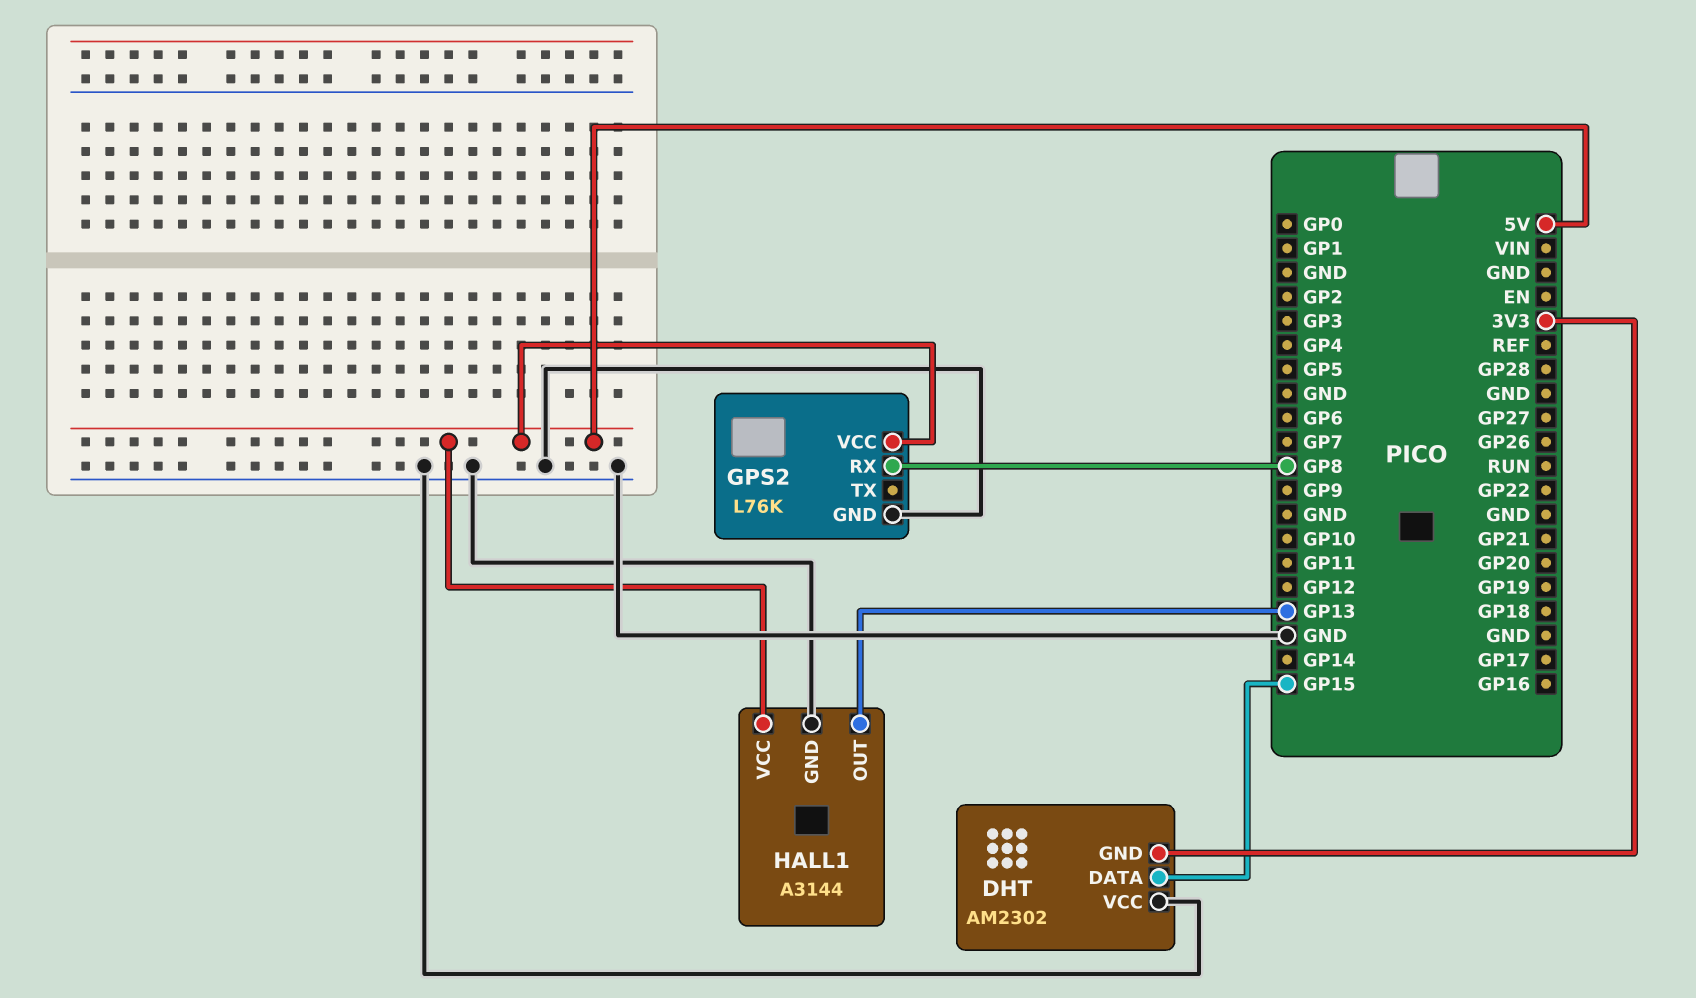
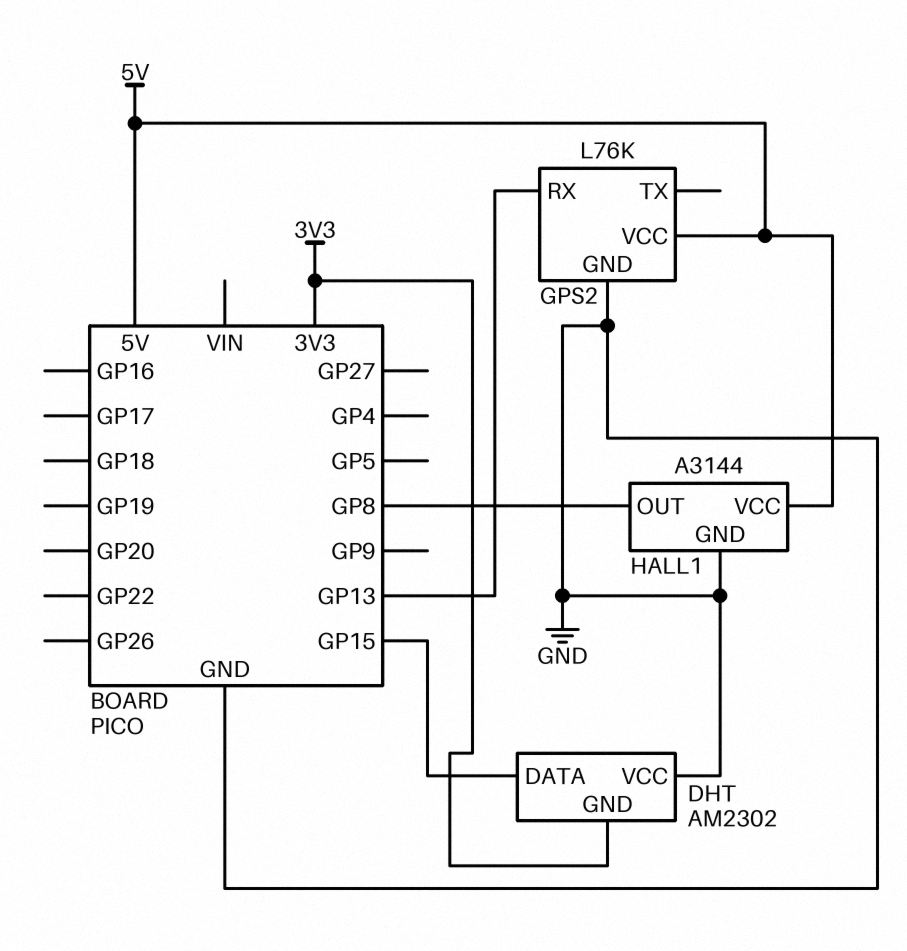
GPS2 pin RX: GP8 -> GP13
HALL1 pin OUT: GP13 -> GP8

